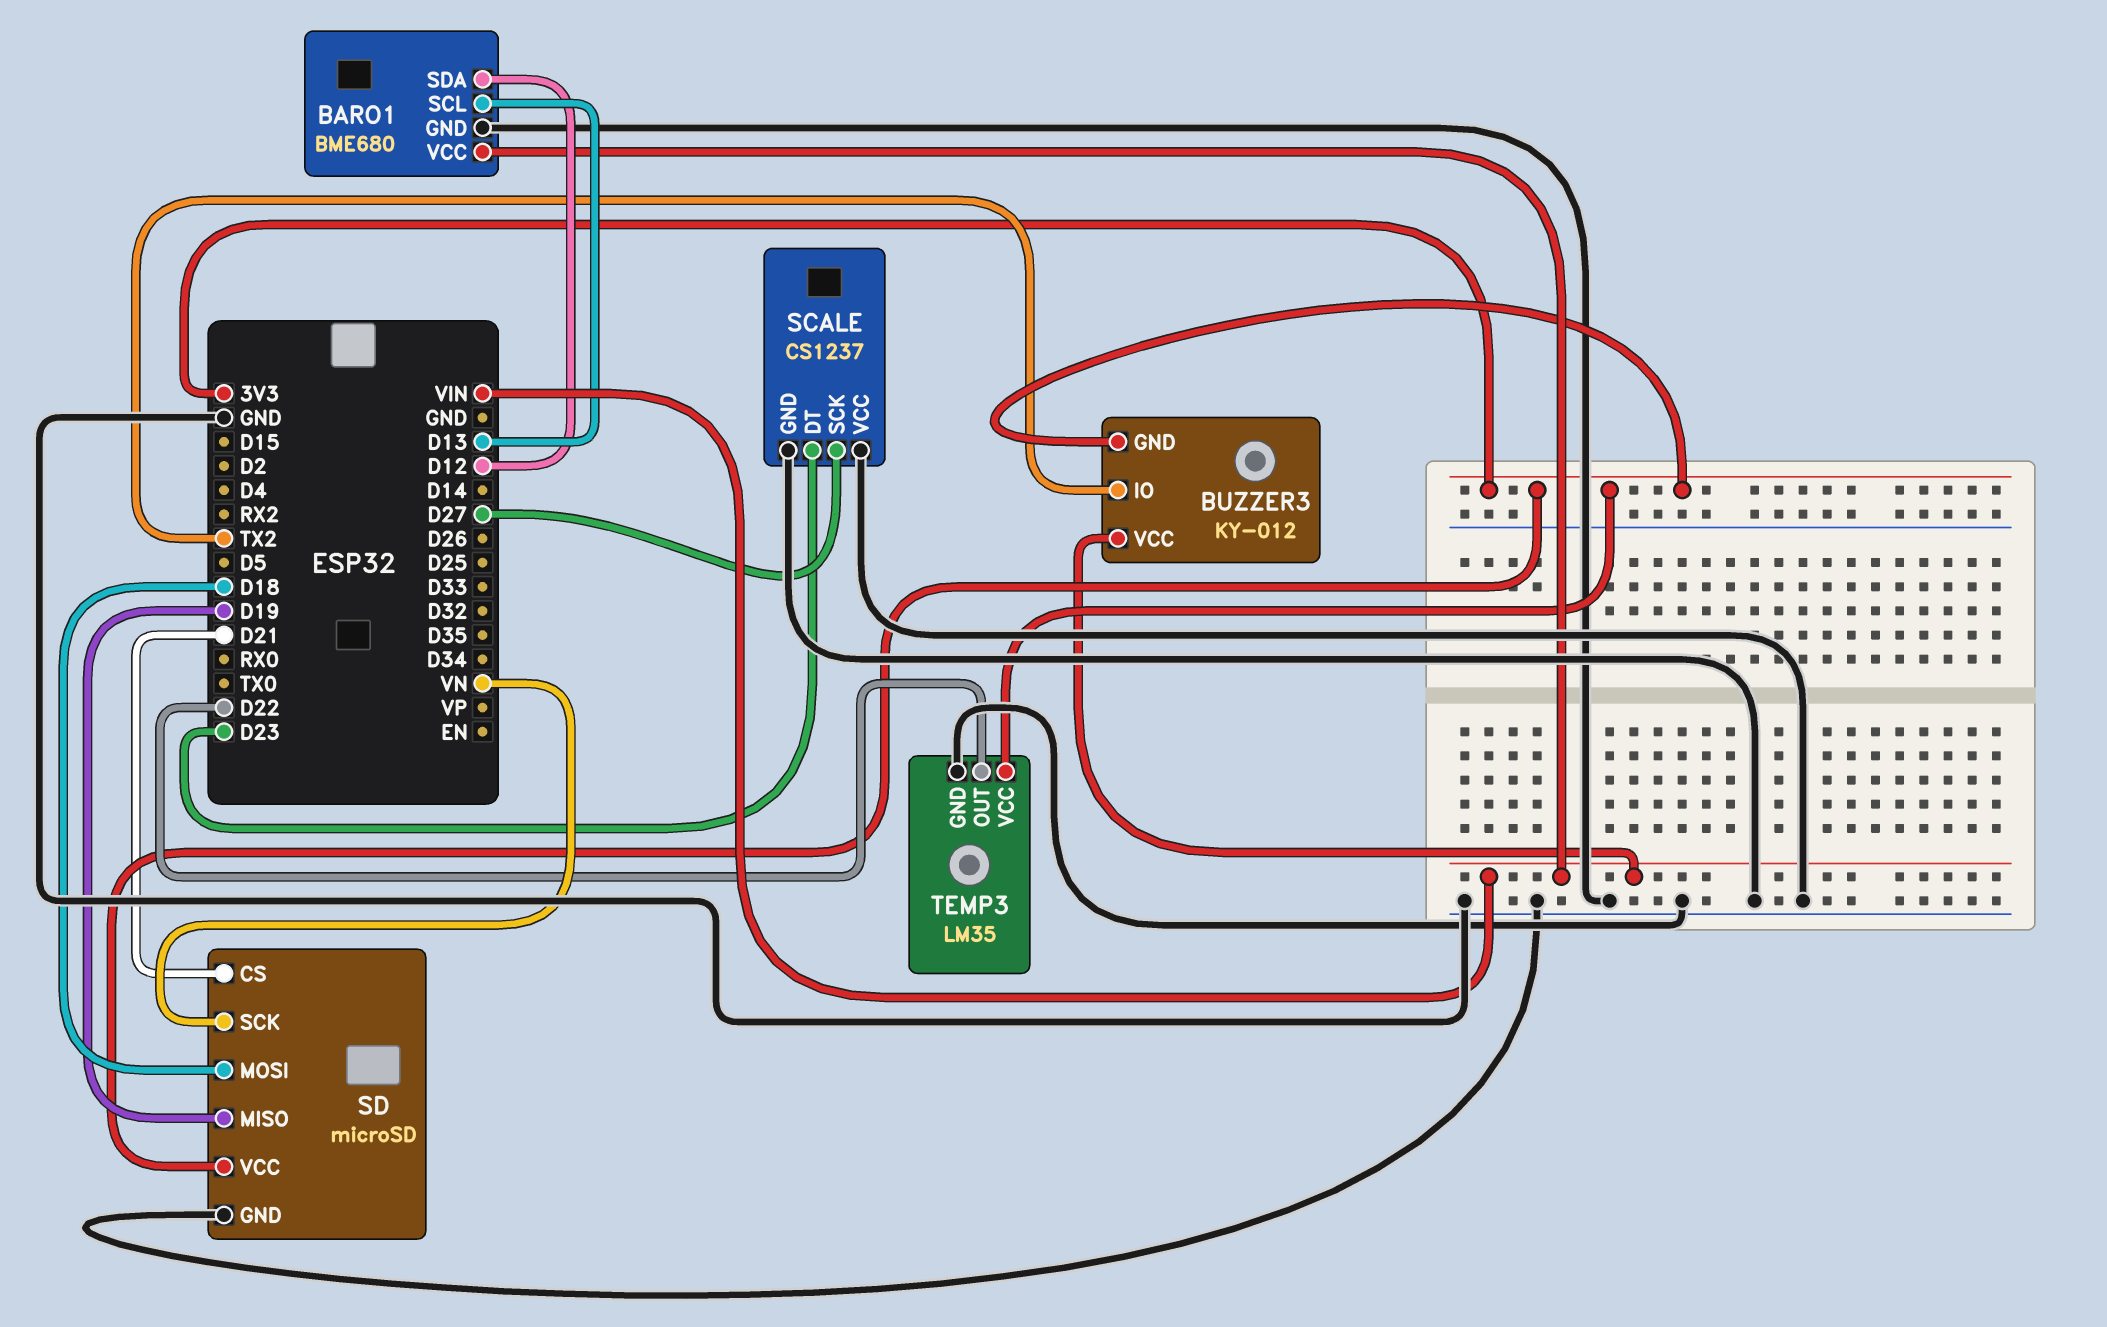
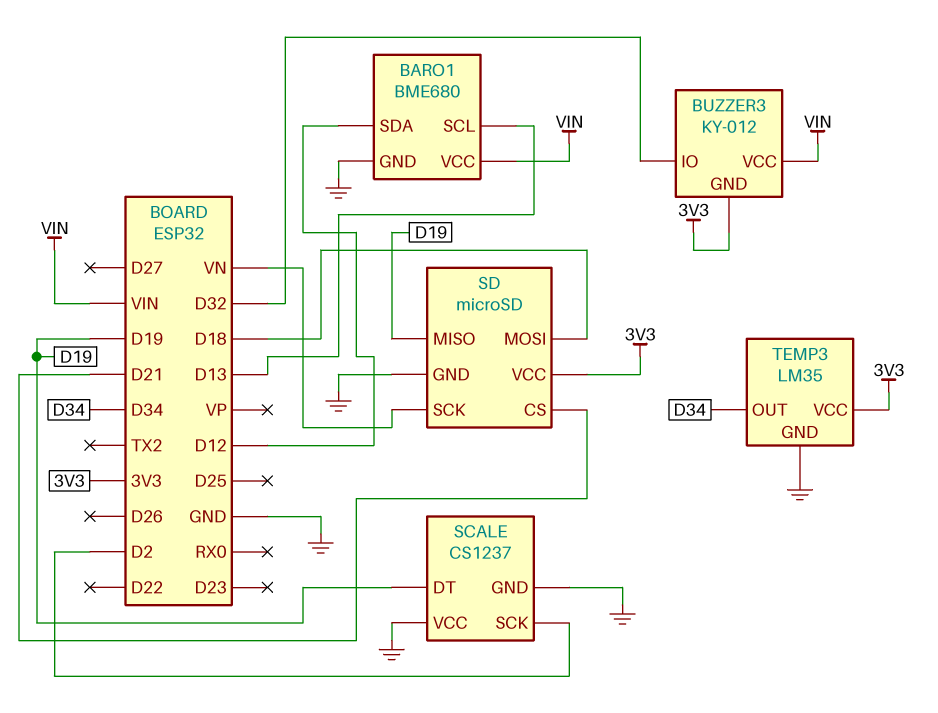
BUZZER3 pin IO: TX2 -> D32
SCALE pin DT: D23 -> D19
SCALE pin SCK: D27 -> D2
TEMP3 pin OUT: D22 -> D34

